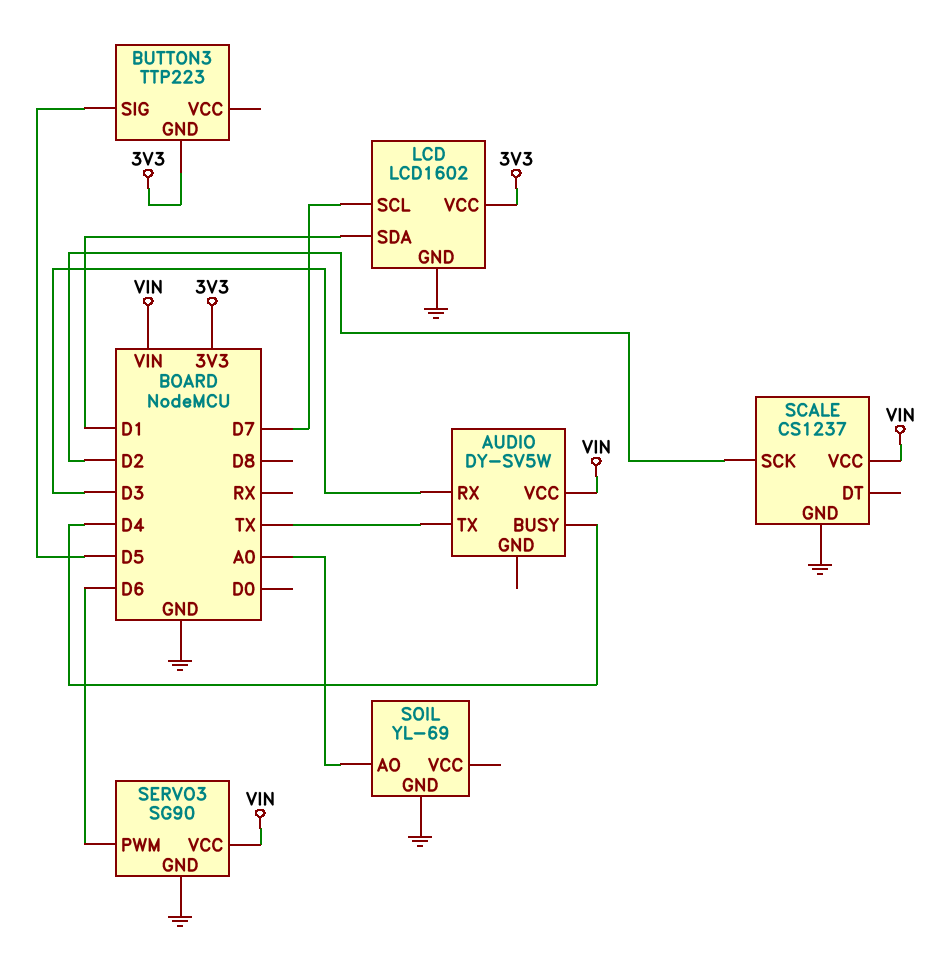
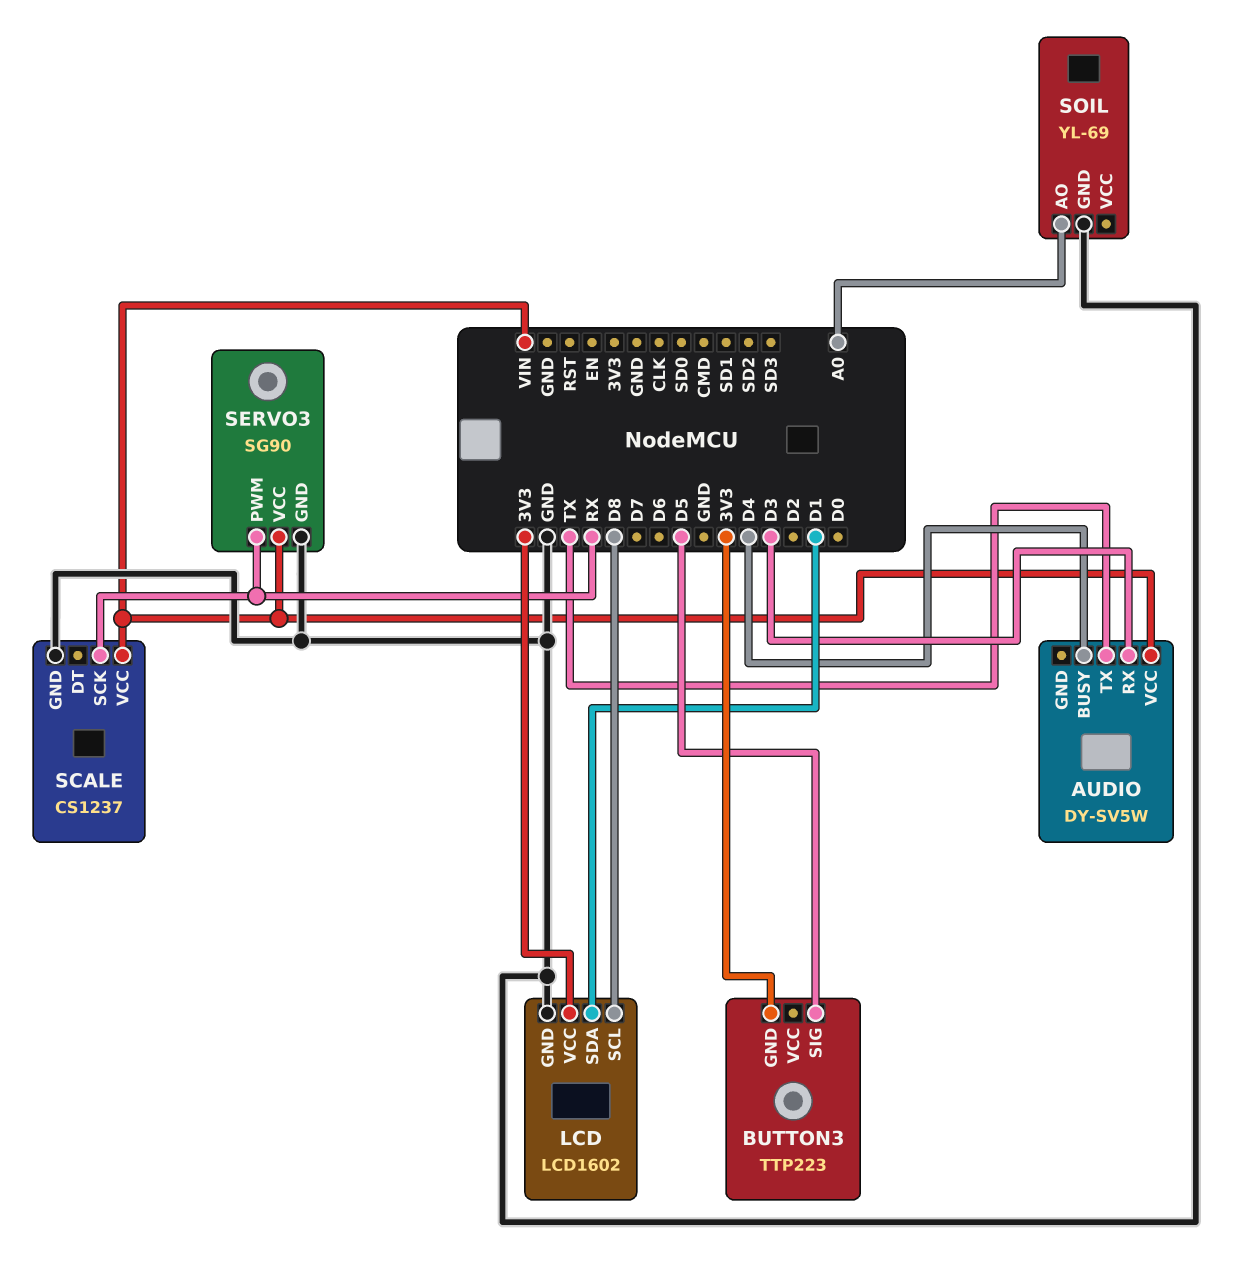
LCD pin SCL: D7 -> D8
SCALE pin SCK: D2 -> RX
SERVO3 pin PWM: D6 -> RX

